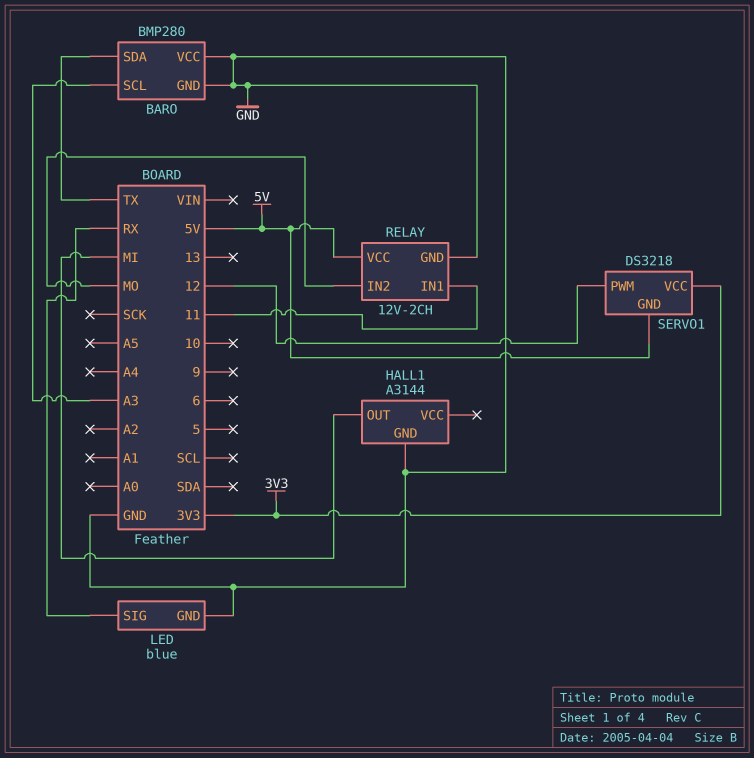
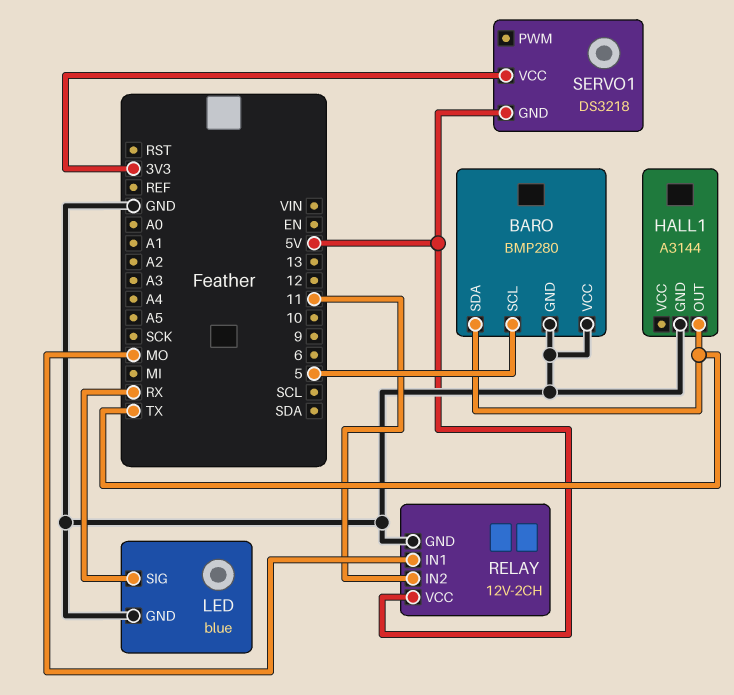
BARO pin SCL: A3 -> 5
HALL1 pin OUT: MI -> TX
RELAY pin IN1: 11 -> MO
RELAY pin IN2: MO -> 11
SERVO1 pin PWM: 12 -> none

